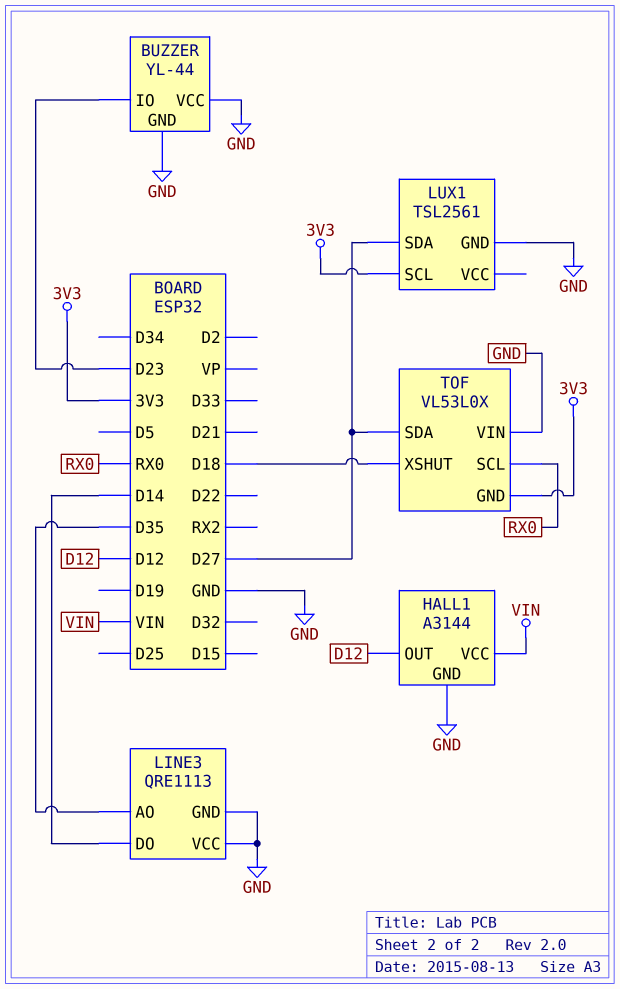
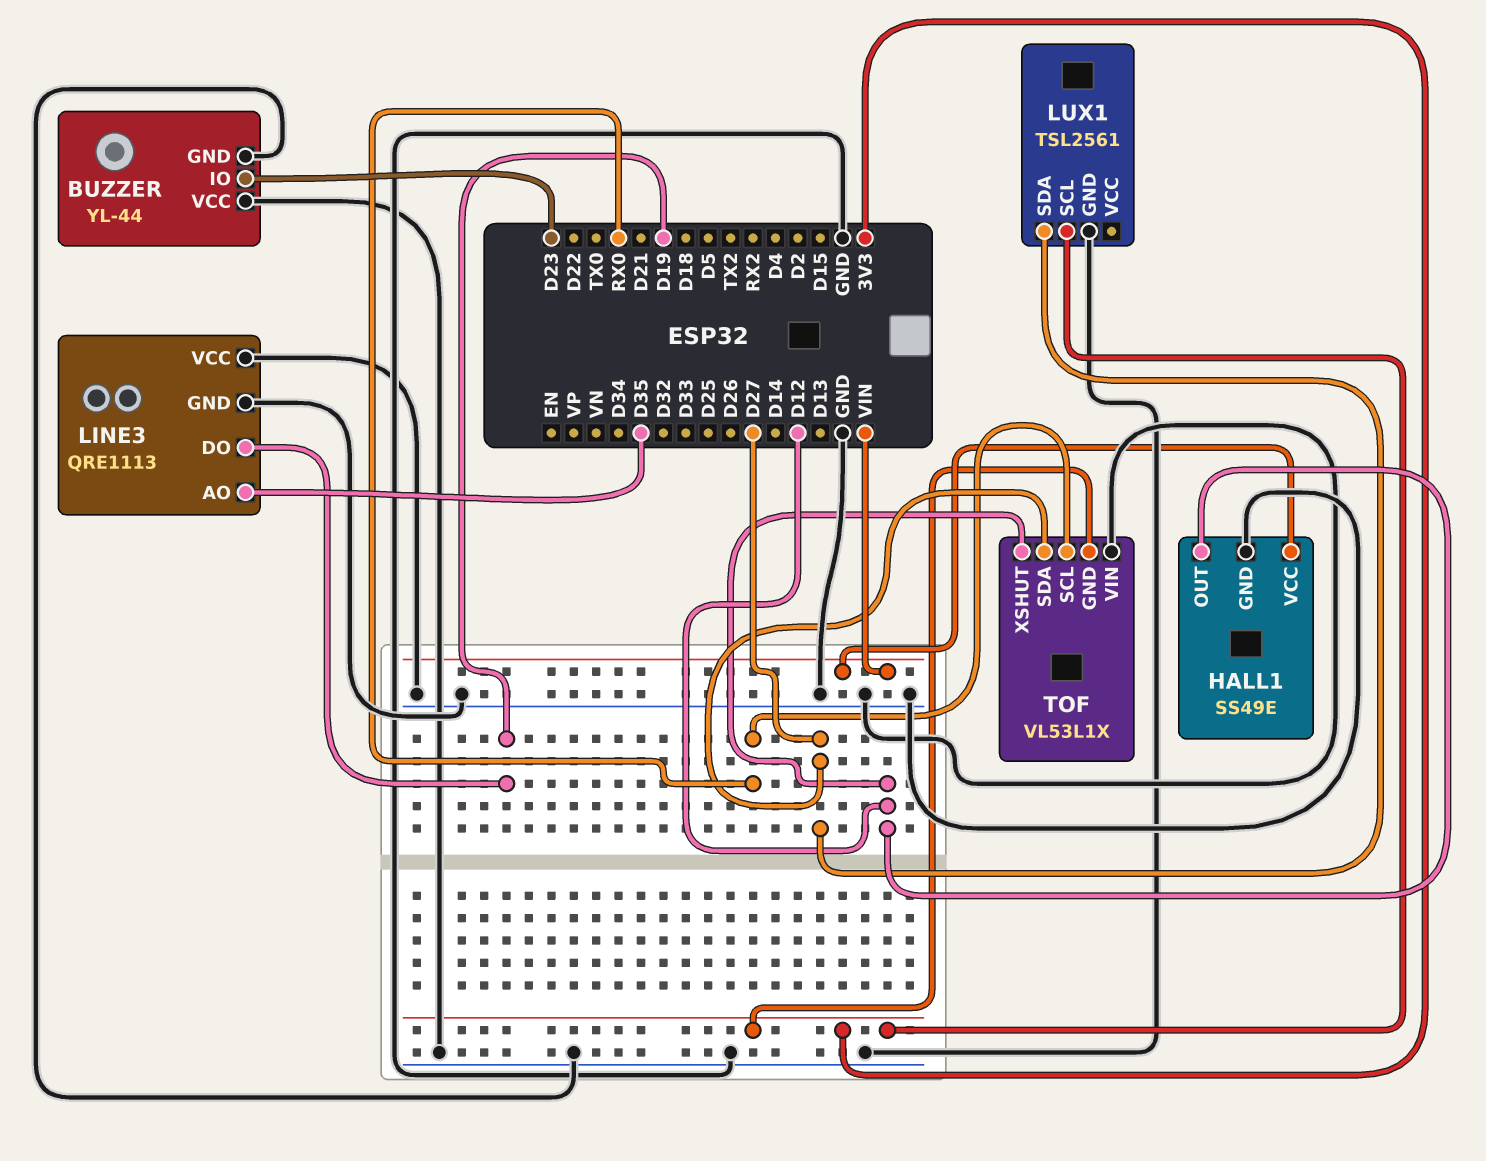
HALL1: A3144 -> SS49E
LINE3 pin DO: D14 -> D19
TOF: VL53L0X -> VL53L1X
TOF pin XSHUT: D18 -> D12

